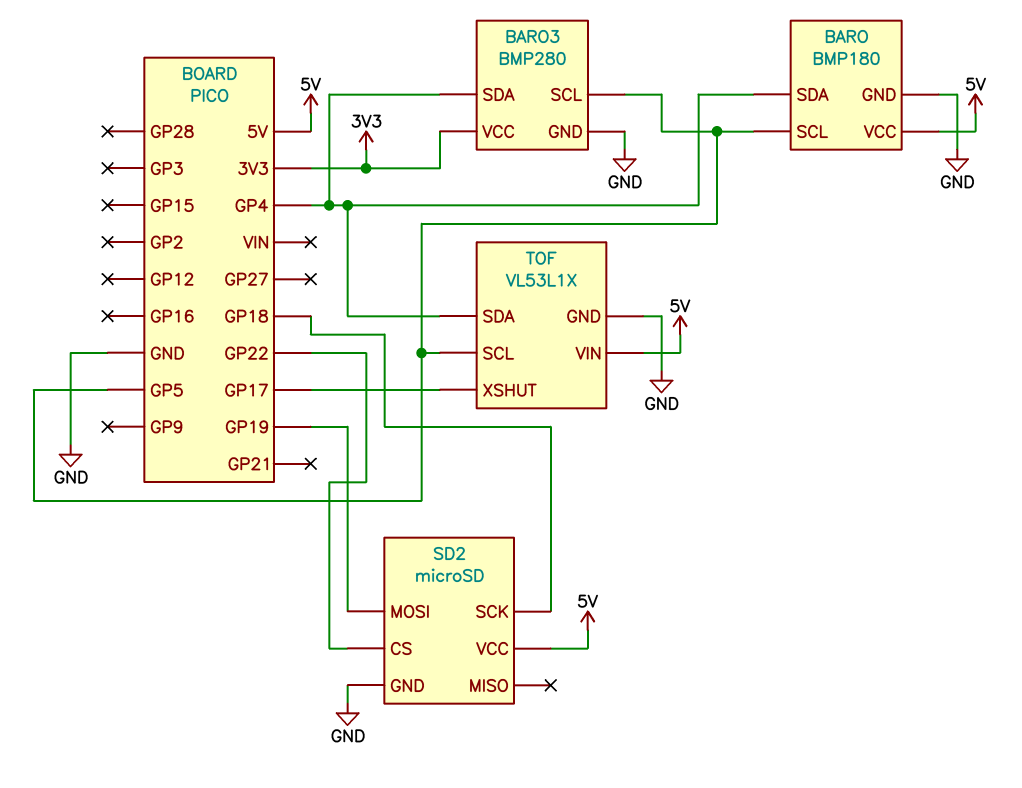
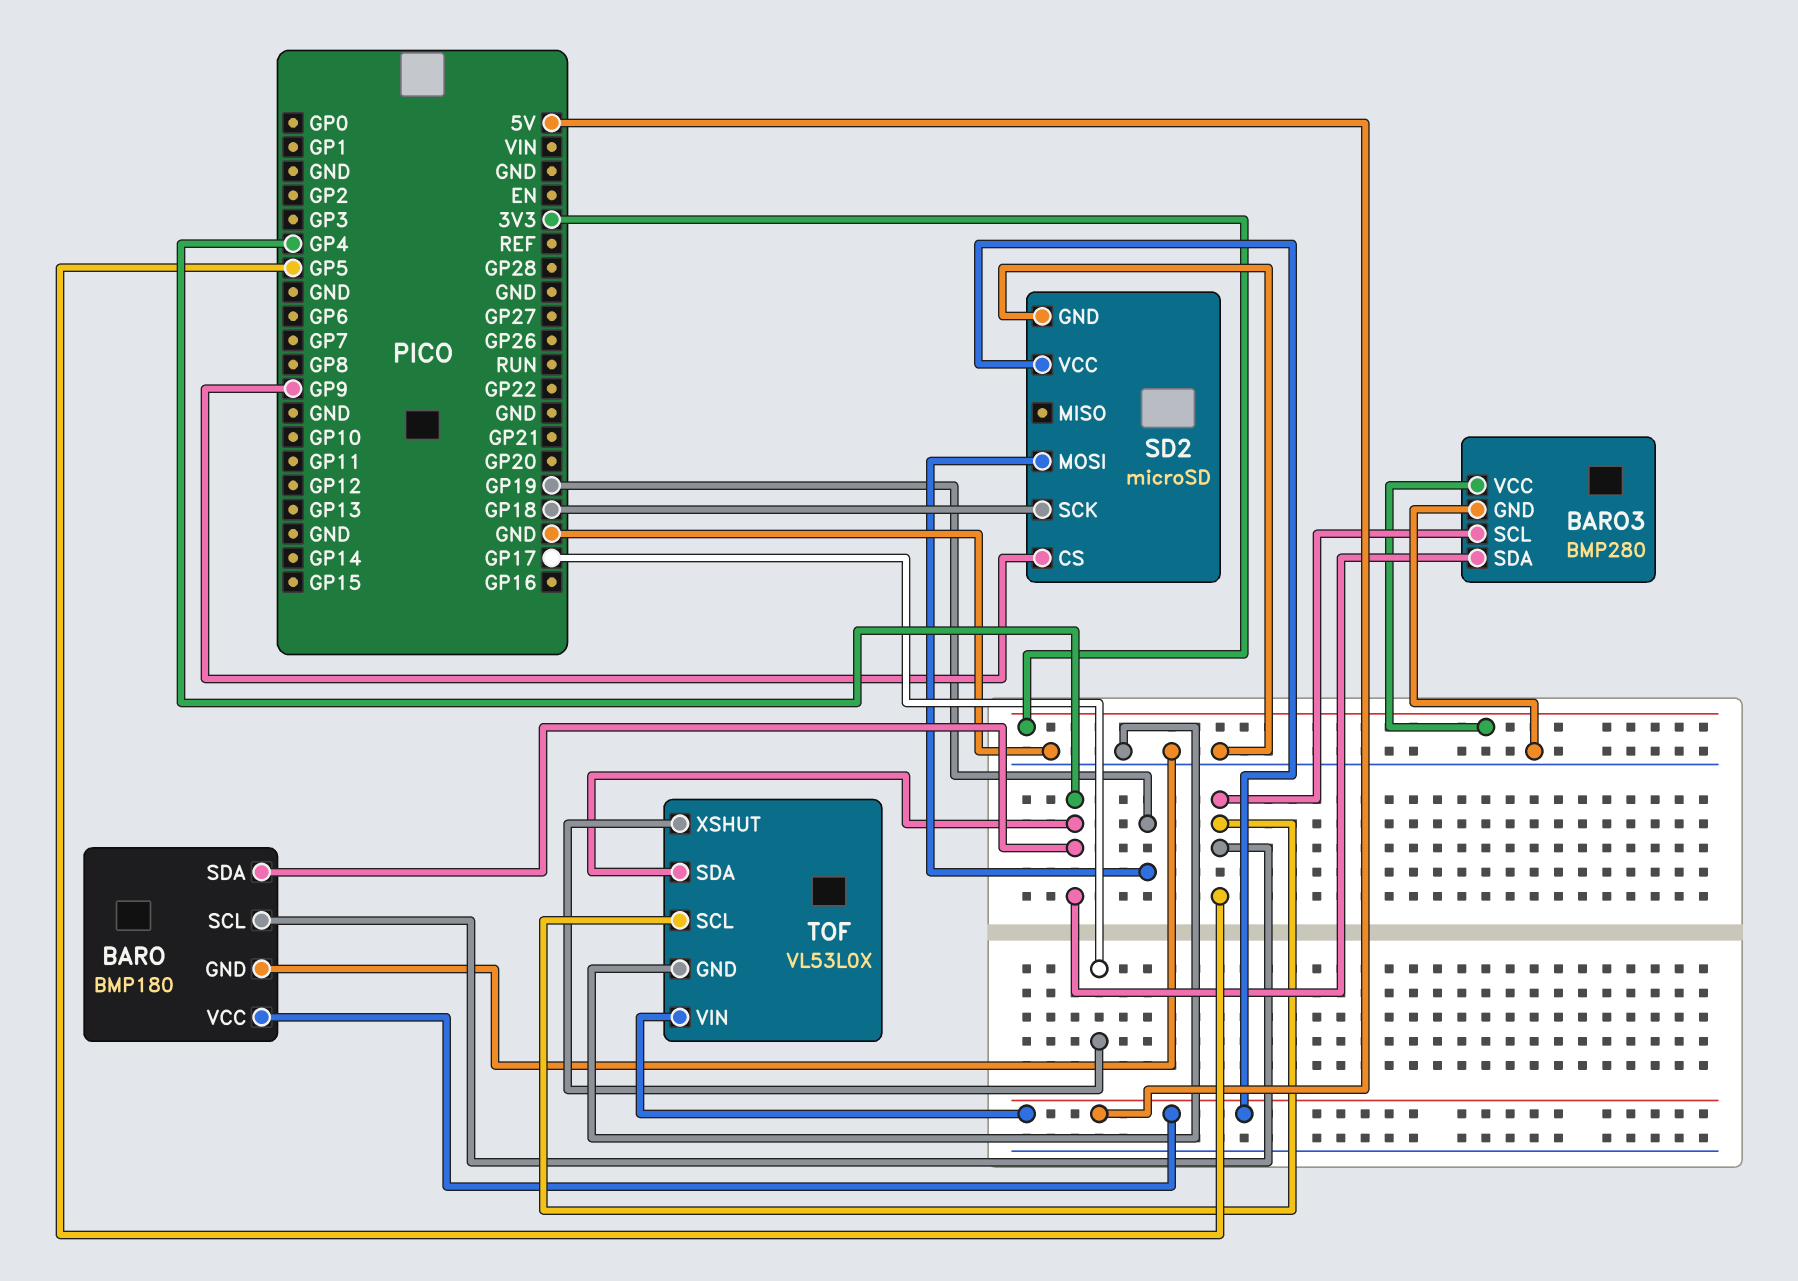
SD2 pin CS: GP22 -> GP9
TOF: VL53L1X -> VL53L0X

